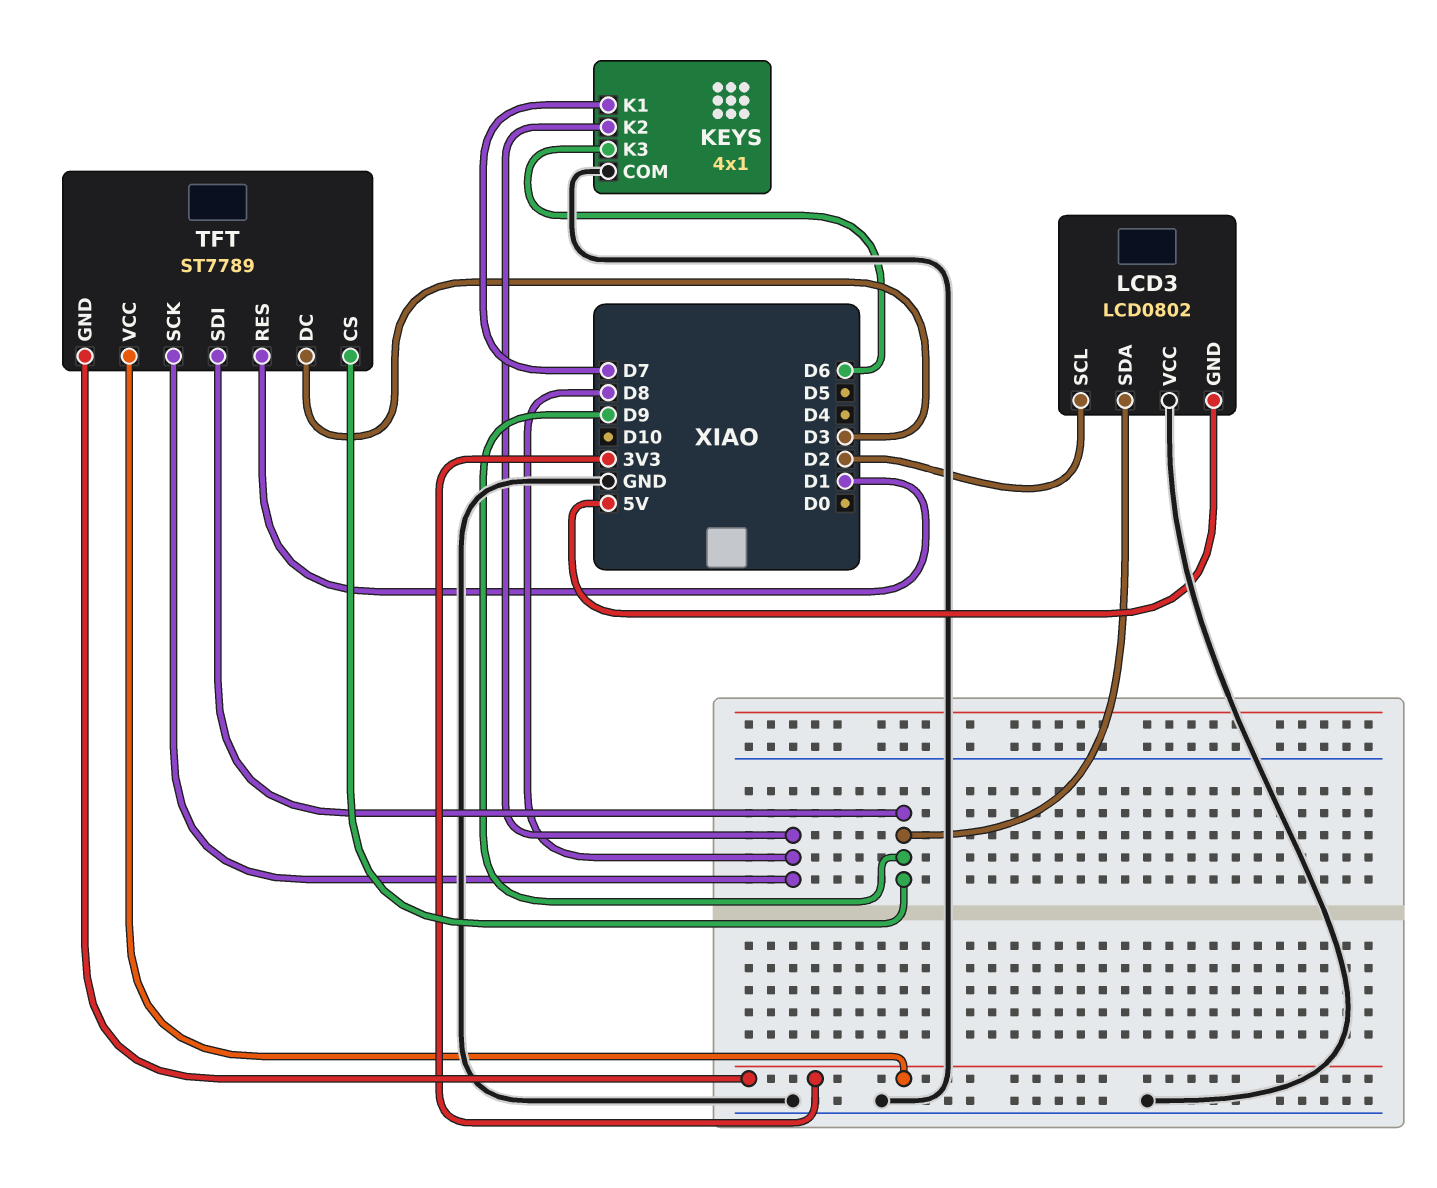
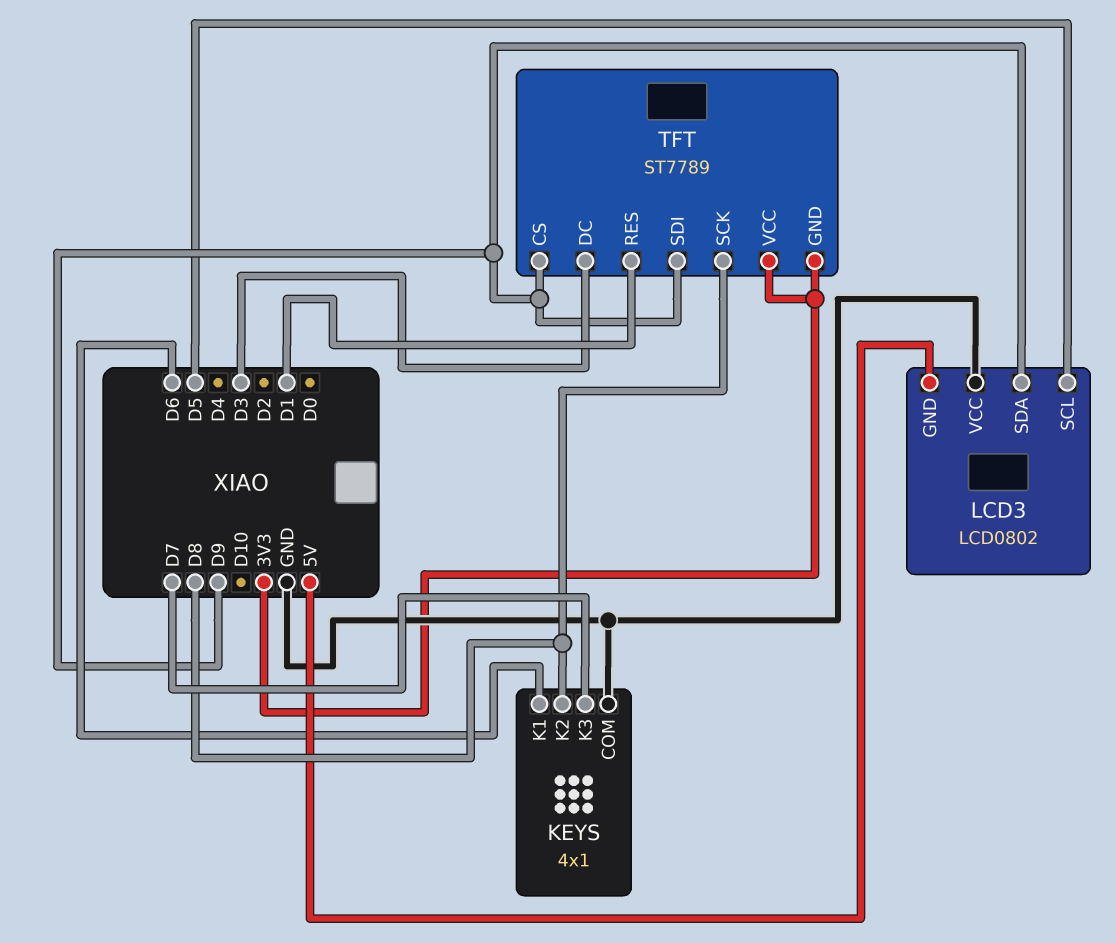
KEYS pin K1: D7 -> D6
KEYS pin K3: D6 -> D7
LCD3 pin SCL: D2 -> D5

